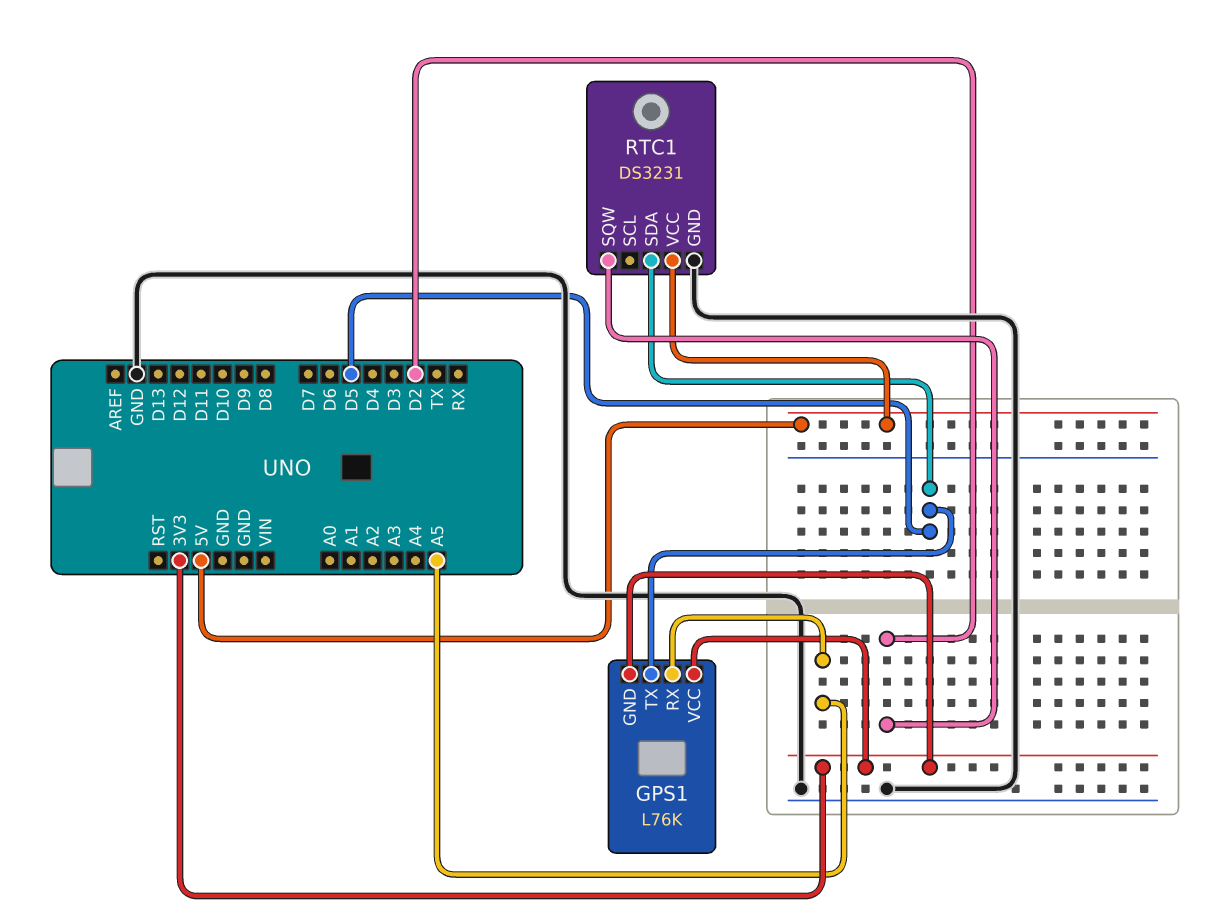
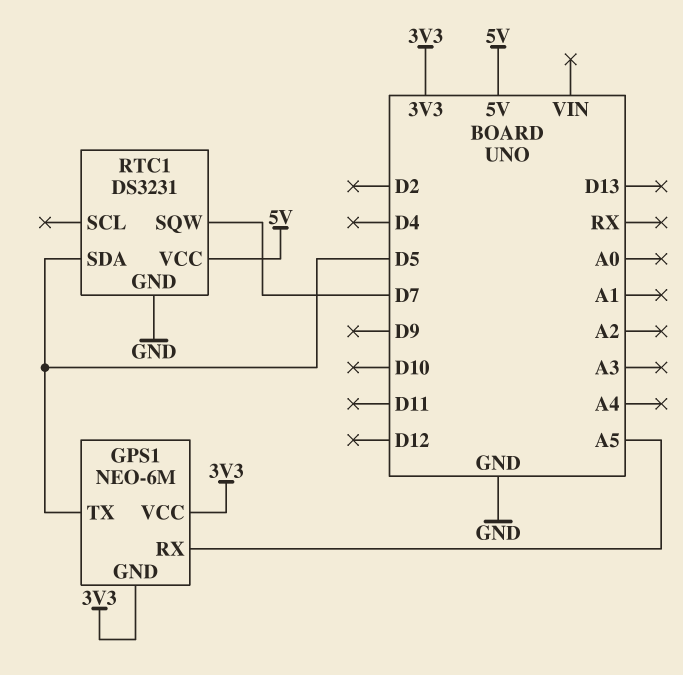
GPS1: L76K -> NEO-6M
RTC1 pin SQW: D2 -> D7

